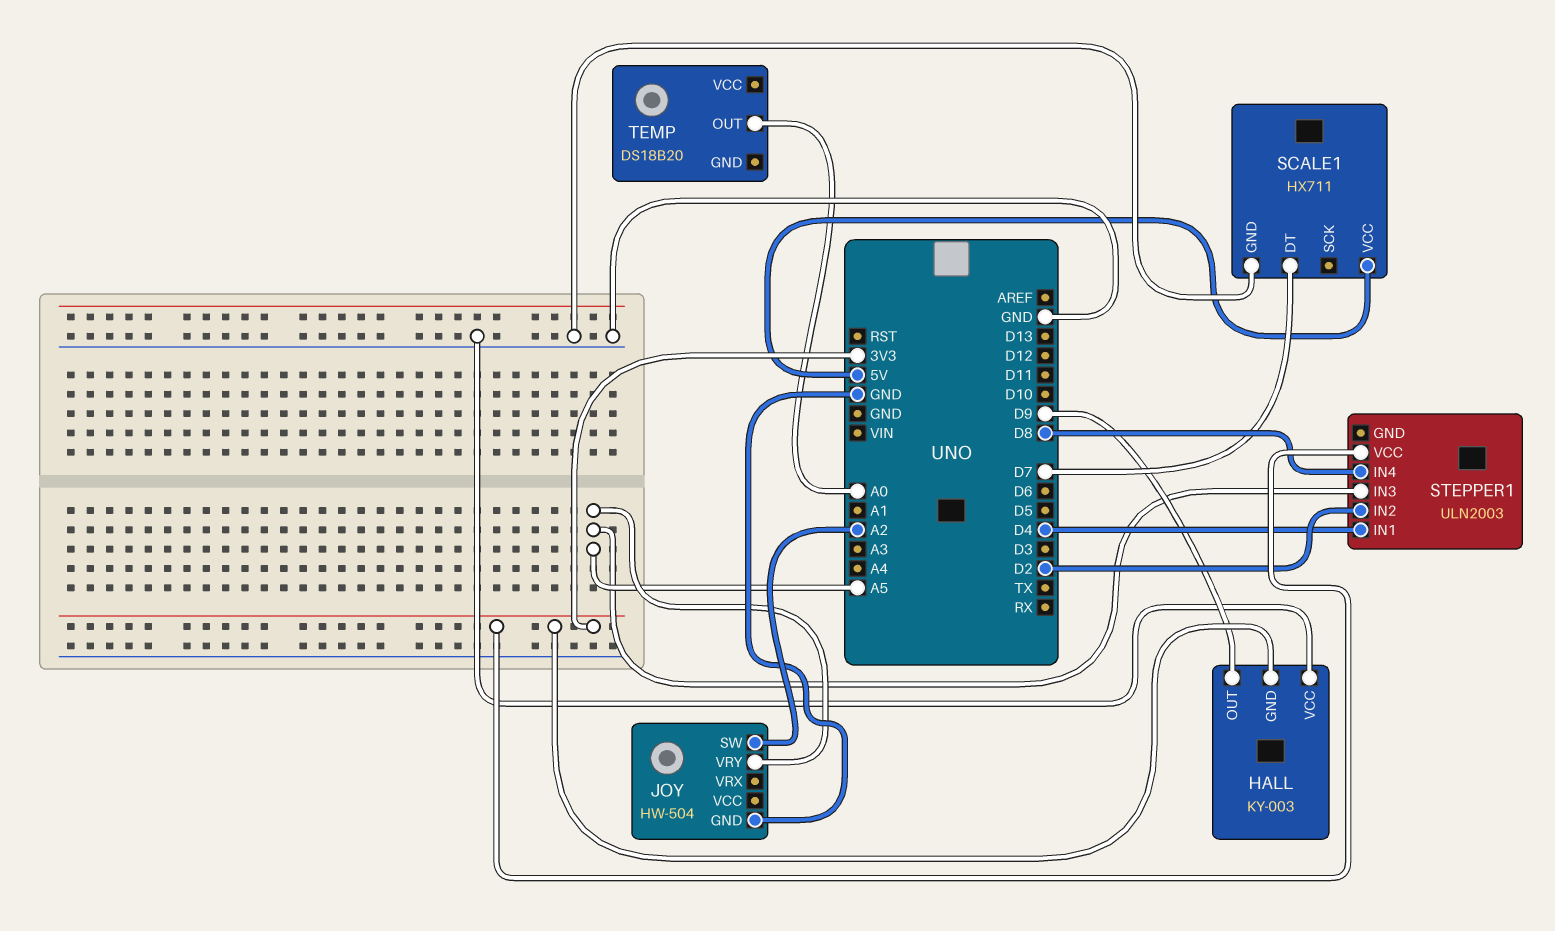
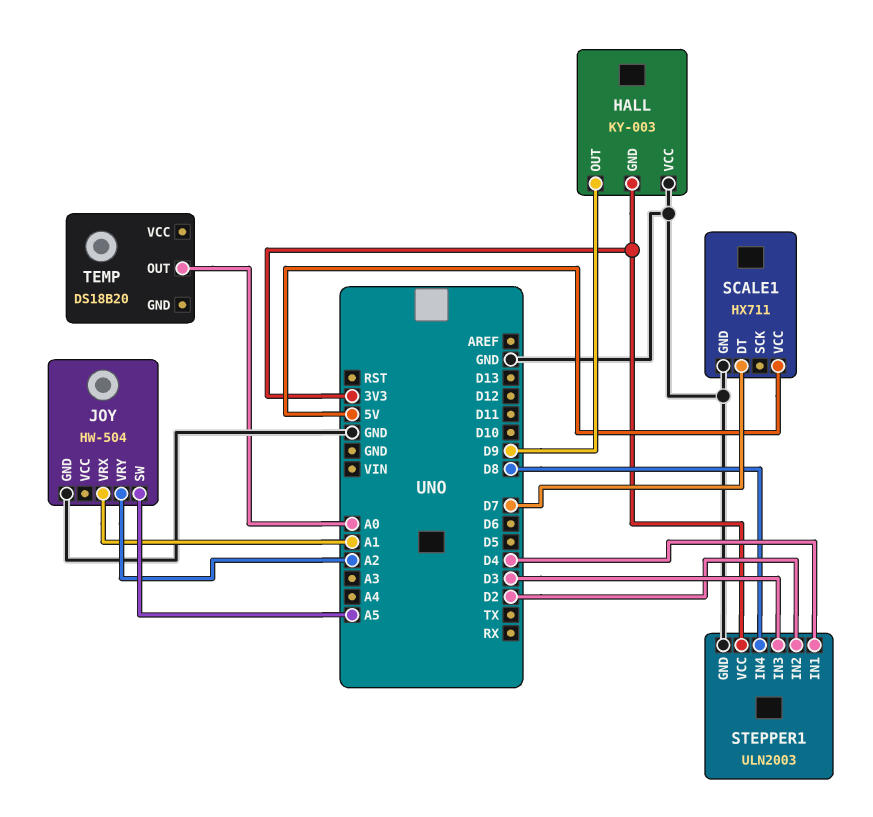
JOY pin SW: A2 -> A5
JOY pin VRX: none -> A1
JOY pin VRY: A5 -> A2
STEPPER1 pin GND: none -> GND
STEPPER1 pin IN3: A5 -> D3

